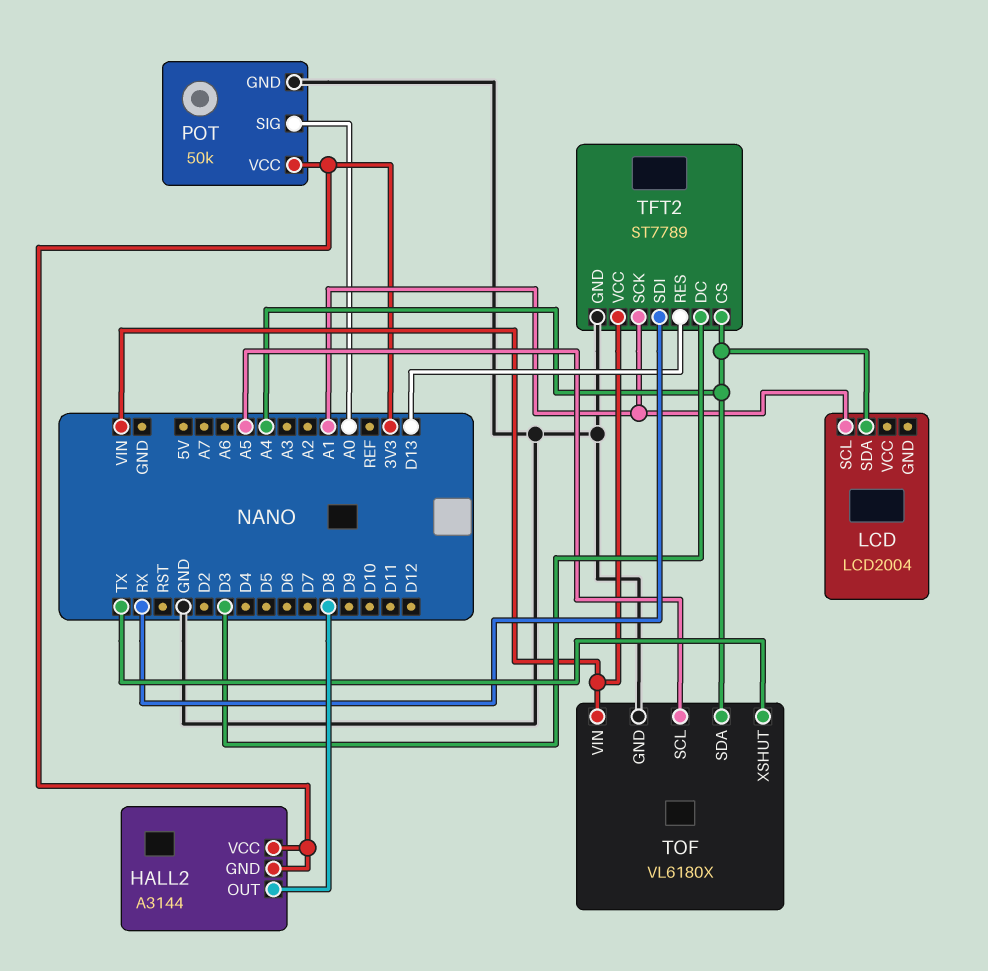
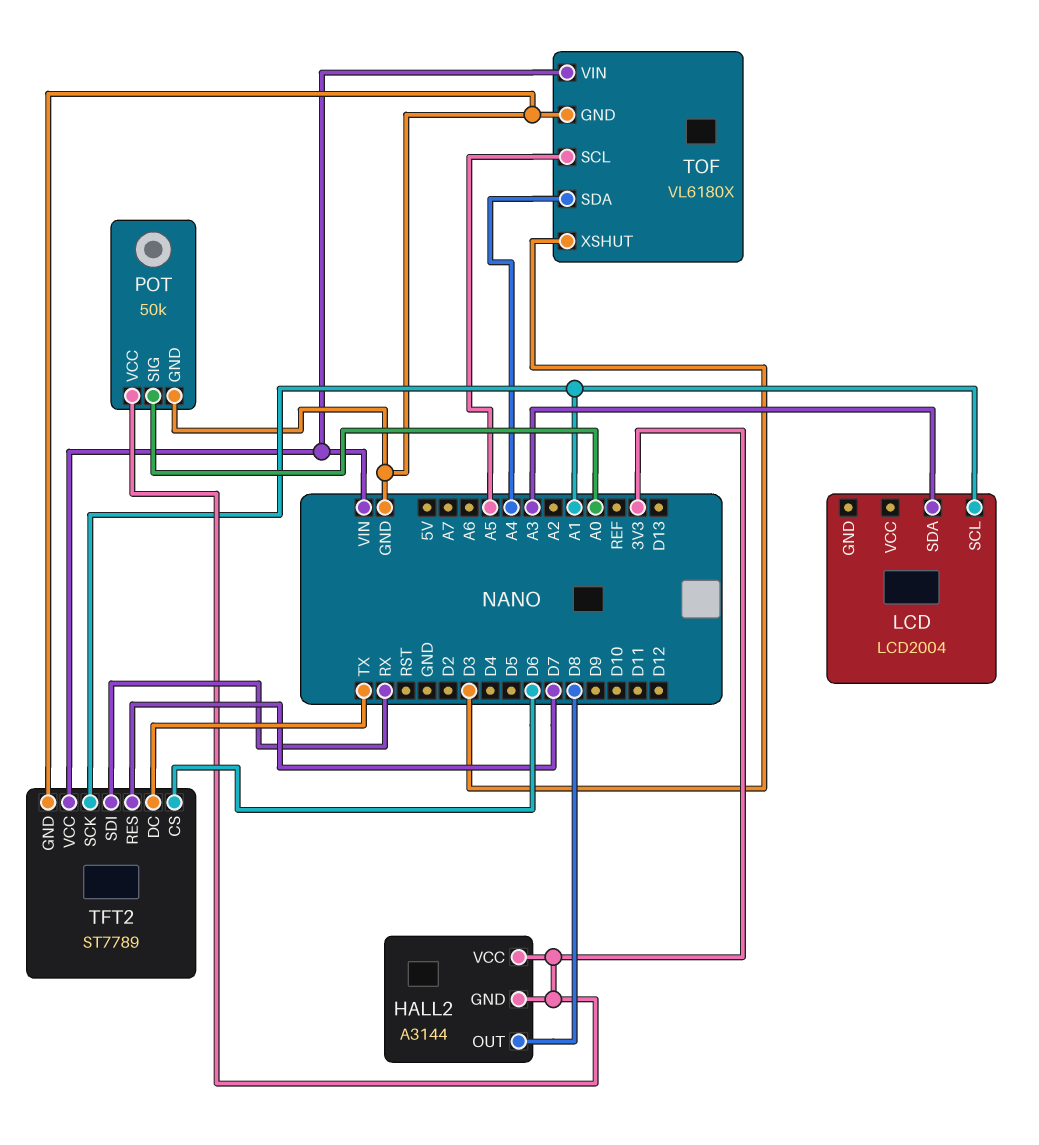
LCD pin SDA: A4 -> A3
TFT2 pin CS: A4 -> D6
TFT2 pin DC: D3 -> TX
TFT2 pin RES: D13 -> D7
TOF pin XSHUT: TX -> D3

